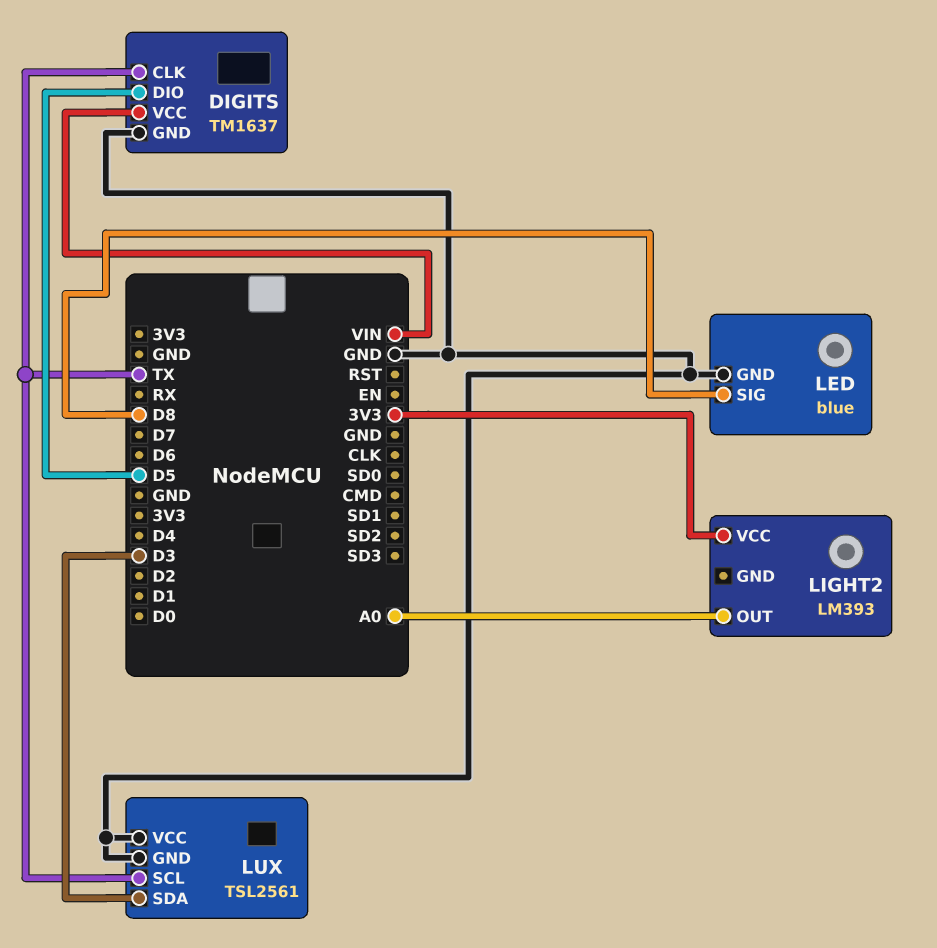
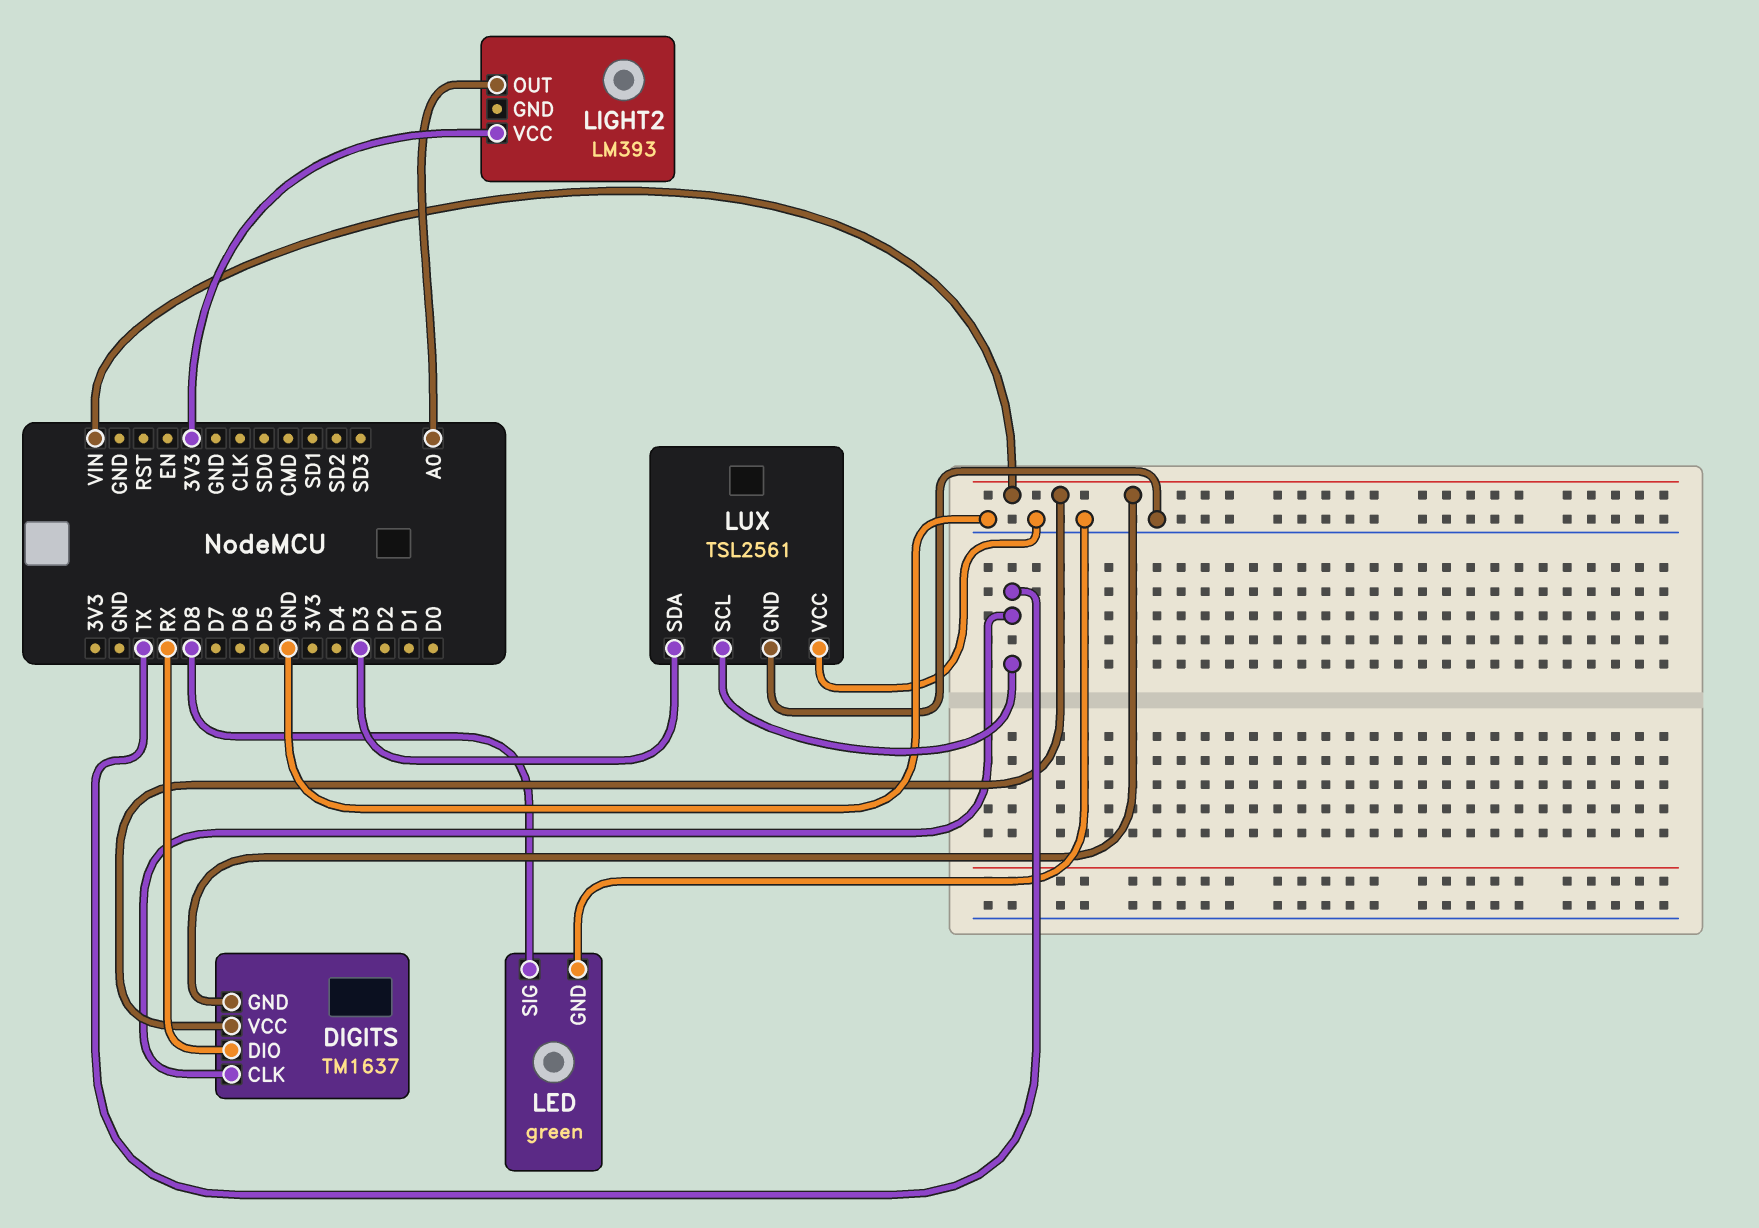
DIGITS pin DIO: D5 -> RX
DIGITS pin GND: GND -> VIN
LED: blue -> green

